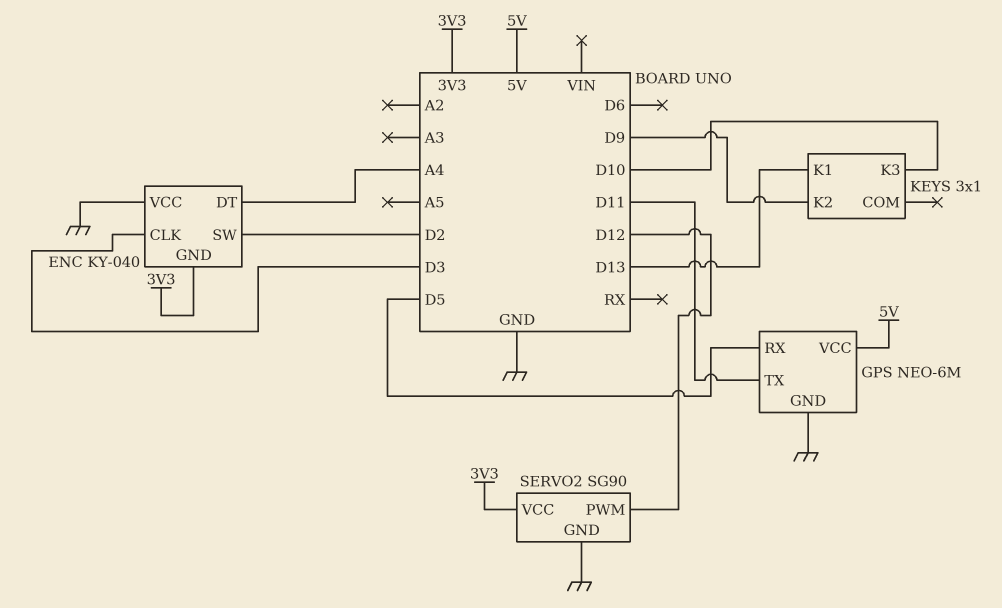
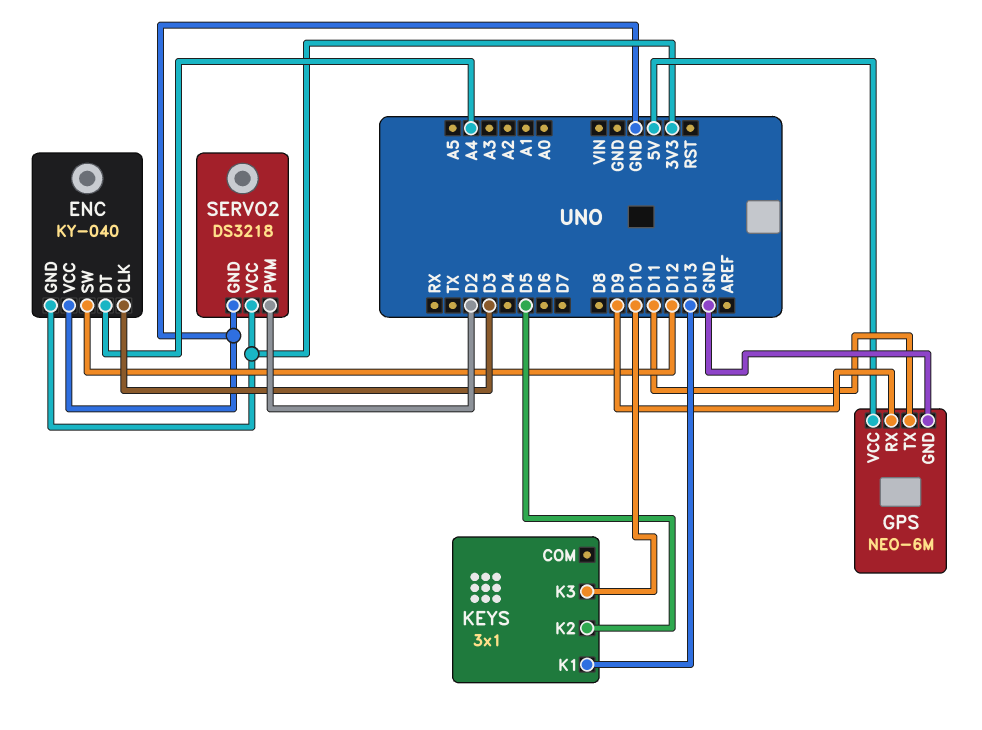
ENC pin SW: D2 -> D12
GPS pin RX: D5 -> D9
KEYS pin K2: D9 -> D5
SERVO2: SG90 -> DS3218
SERVO2 pin PWM: D12 -> D2

